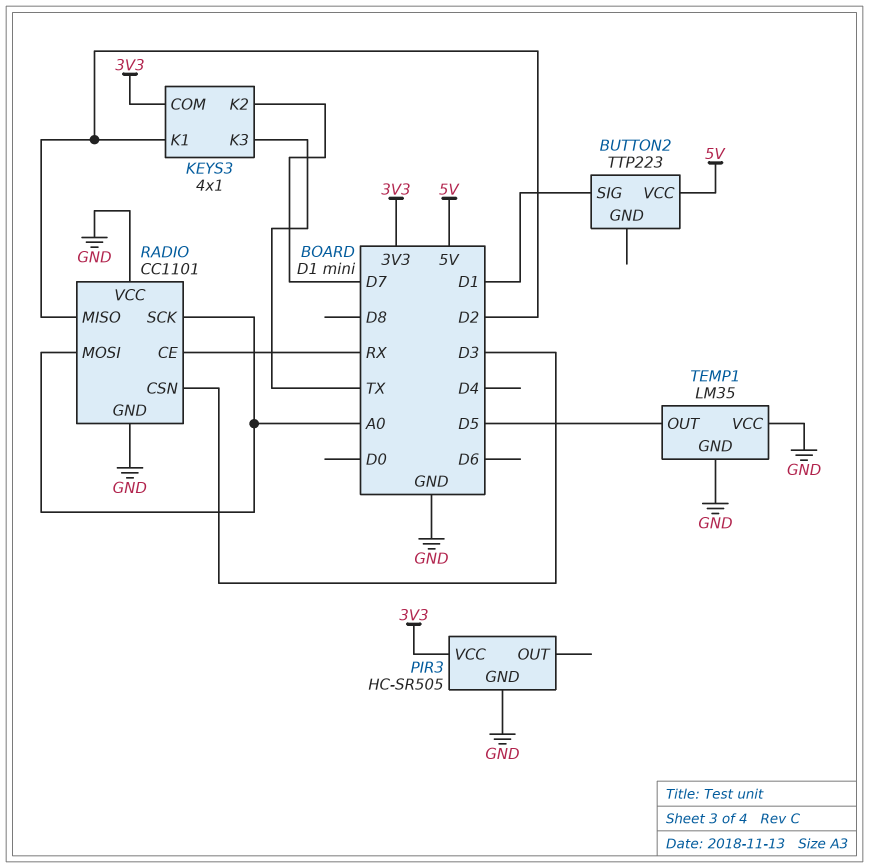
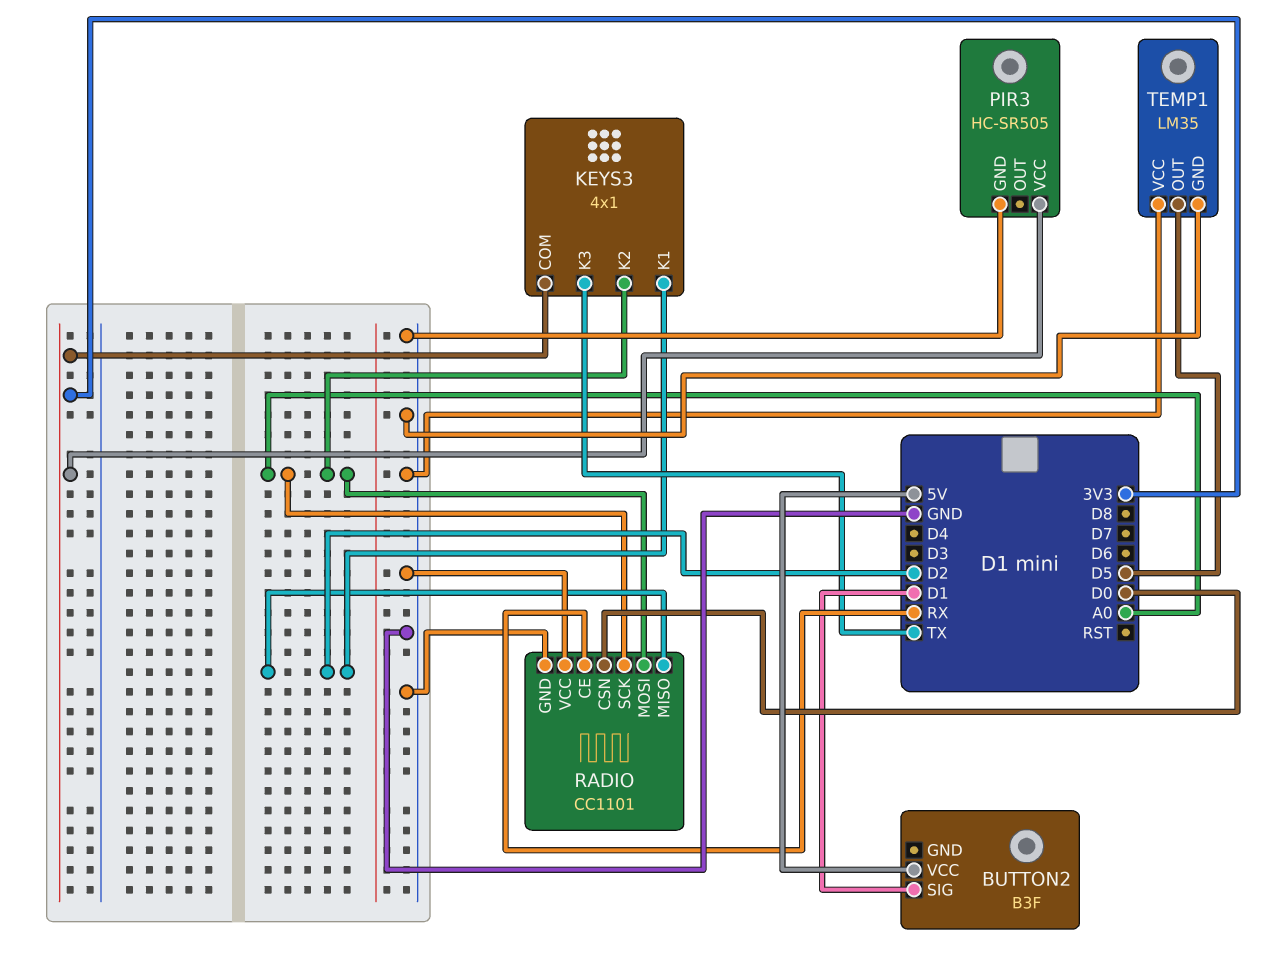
BUTTON2: TTP223 -> B3F
KEYS3 pin K2: D7 -> A0
RADIO pin CSN: D3 -> D0

